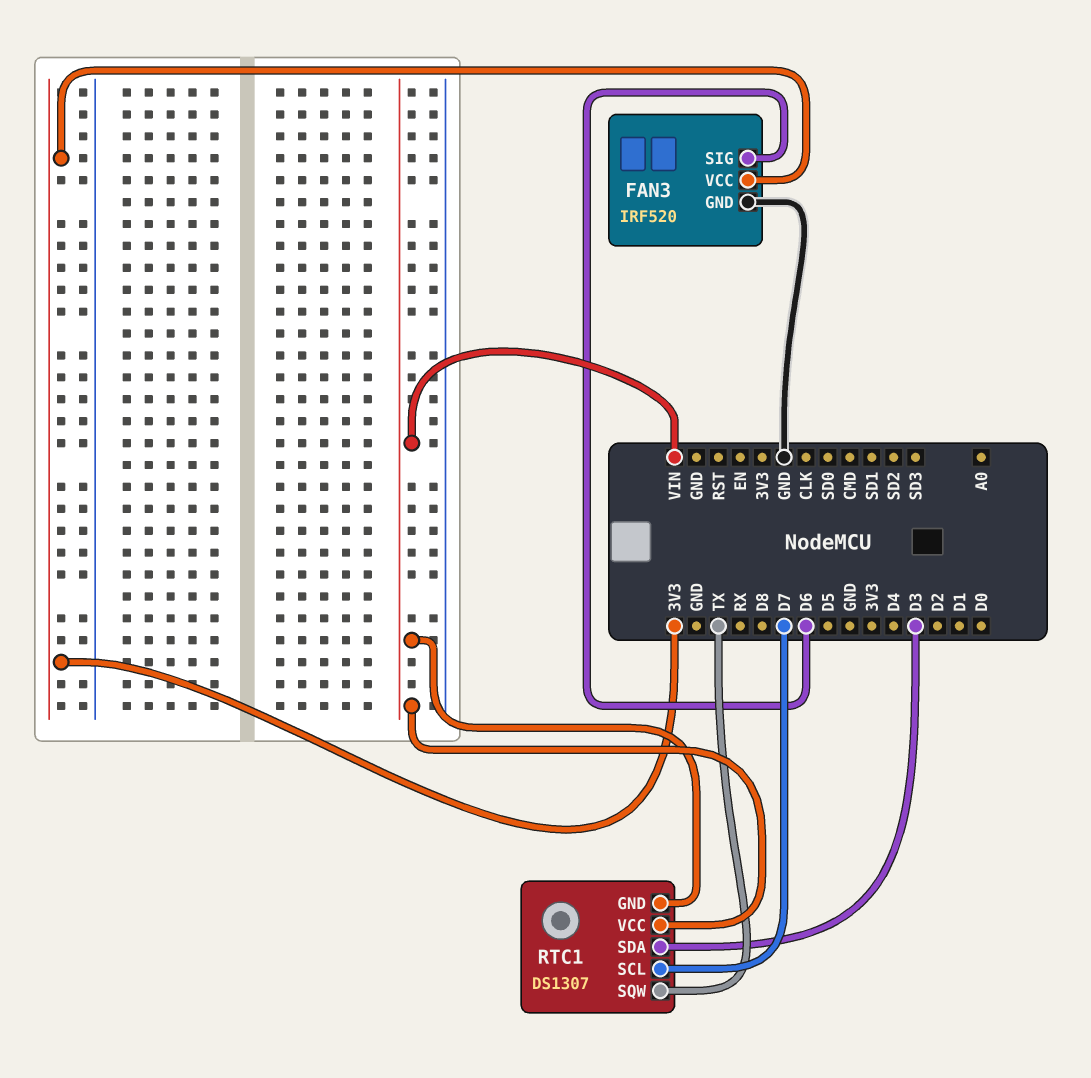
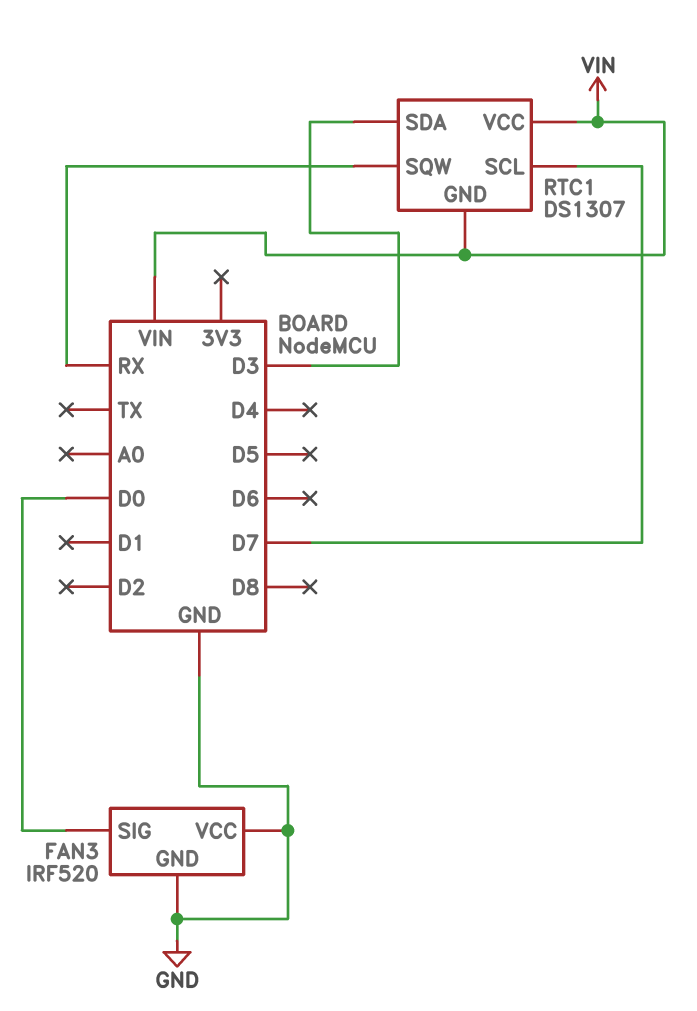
FAN3 pin SIG: D6 -> D0
FAN3 pin VCC: 3V3 -> GND
RTC1 pin SQW: TX -> RX

